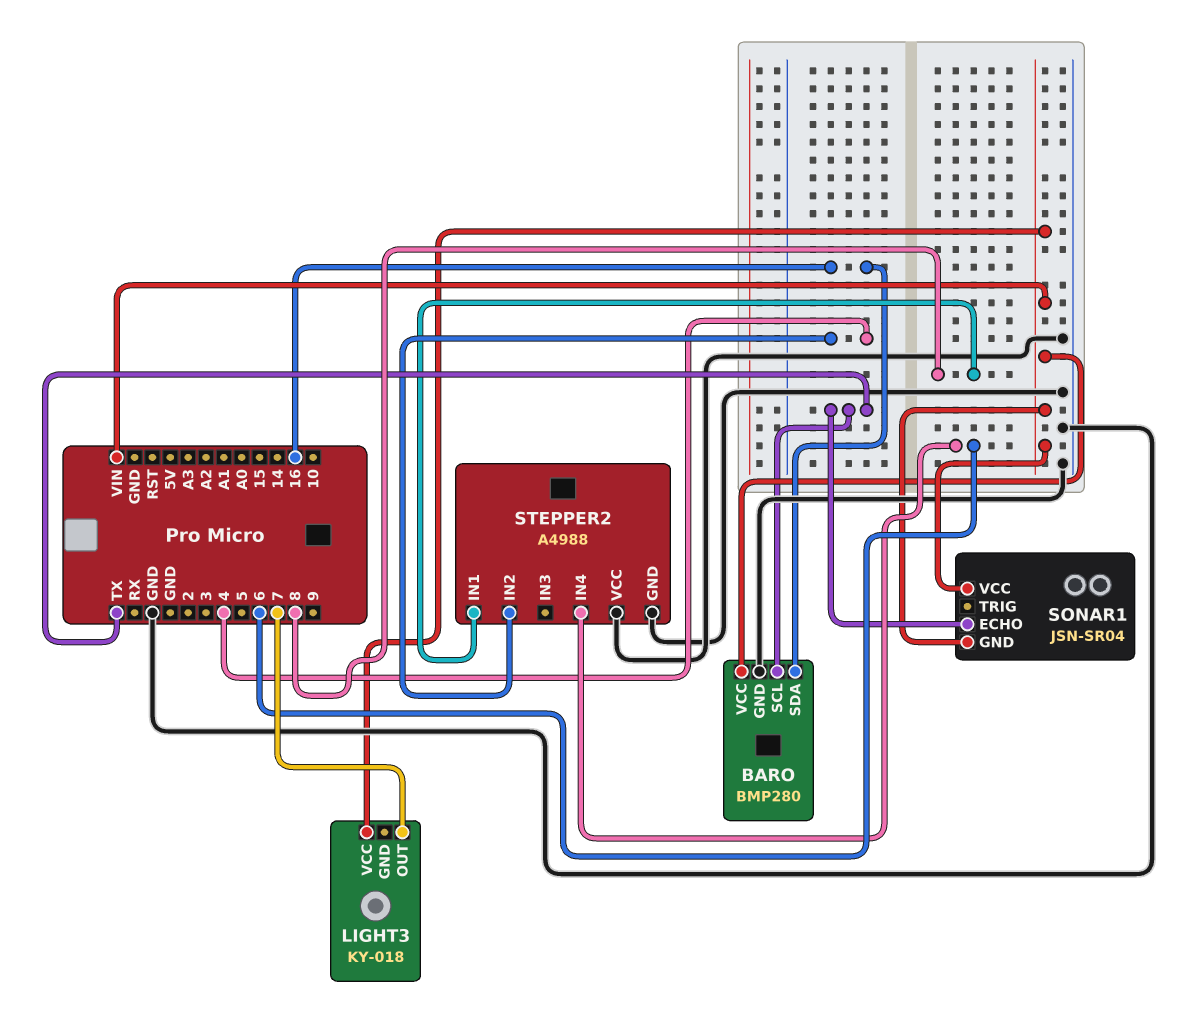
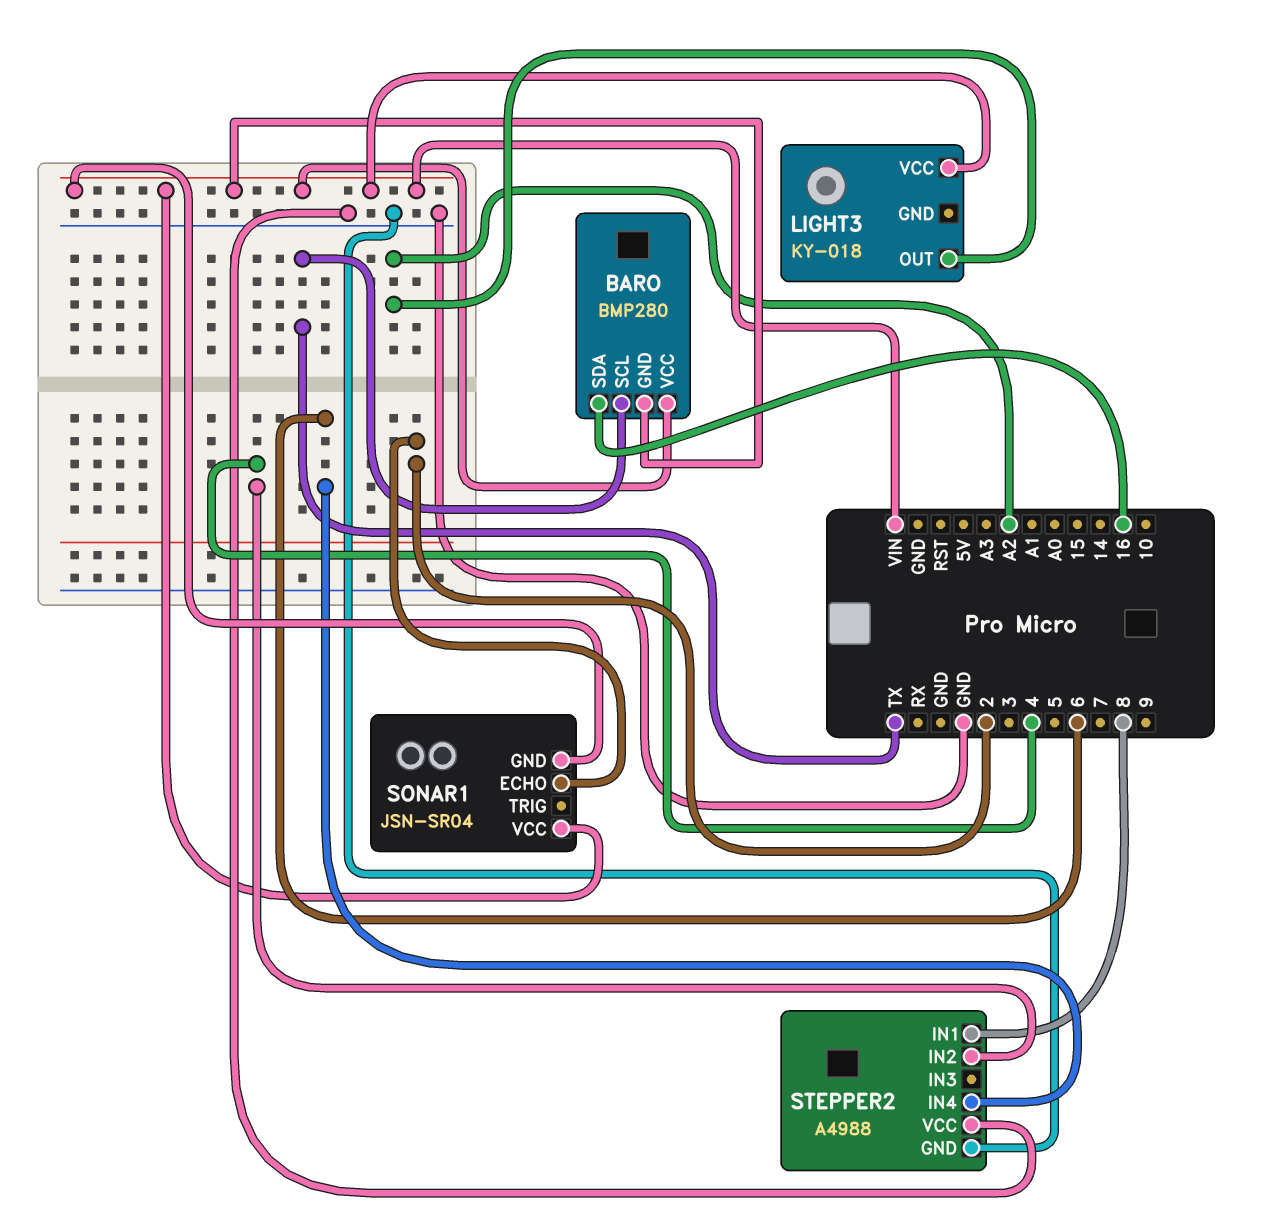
BARO pin GND: GND -> VIN
LIGHT3 pin OUT: 7 -> A2
SONAR1 pin ECHO: TX -> 2

